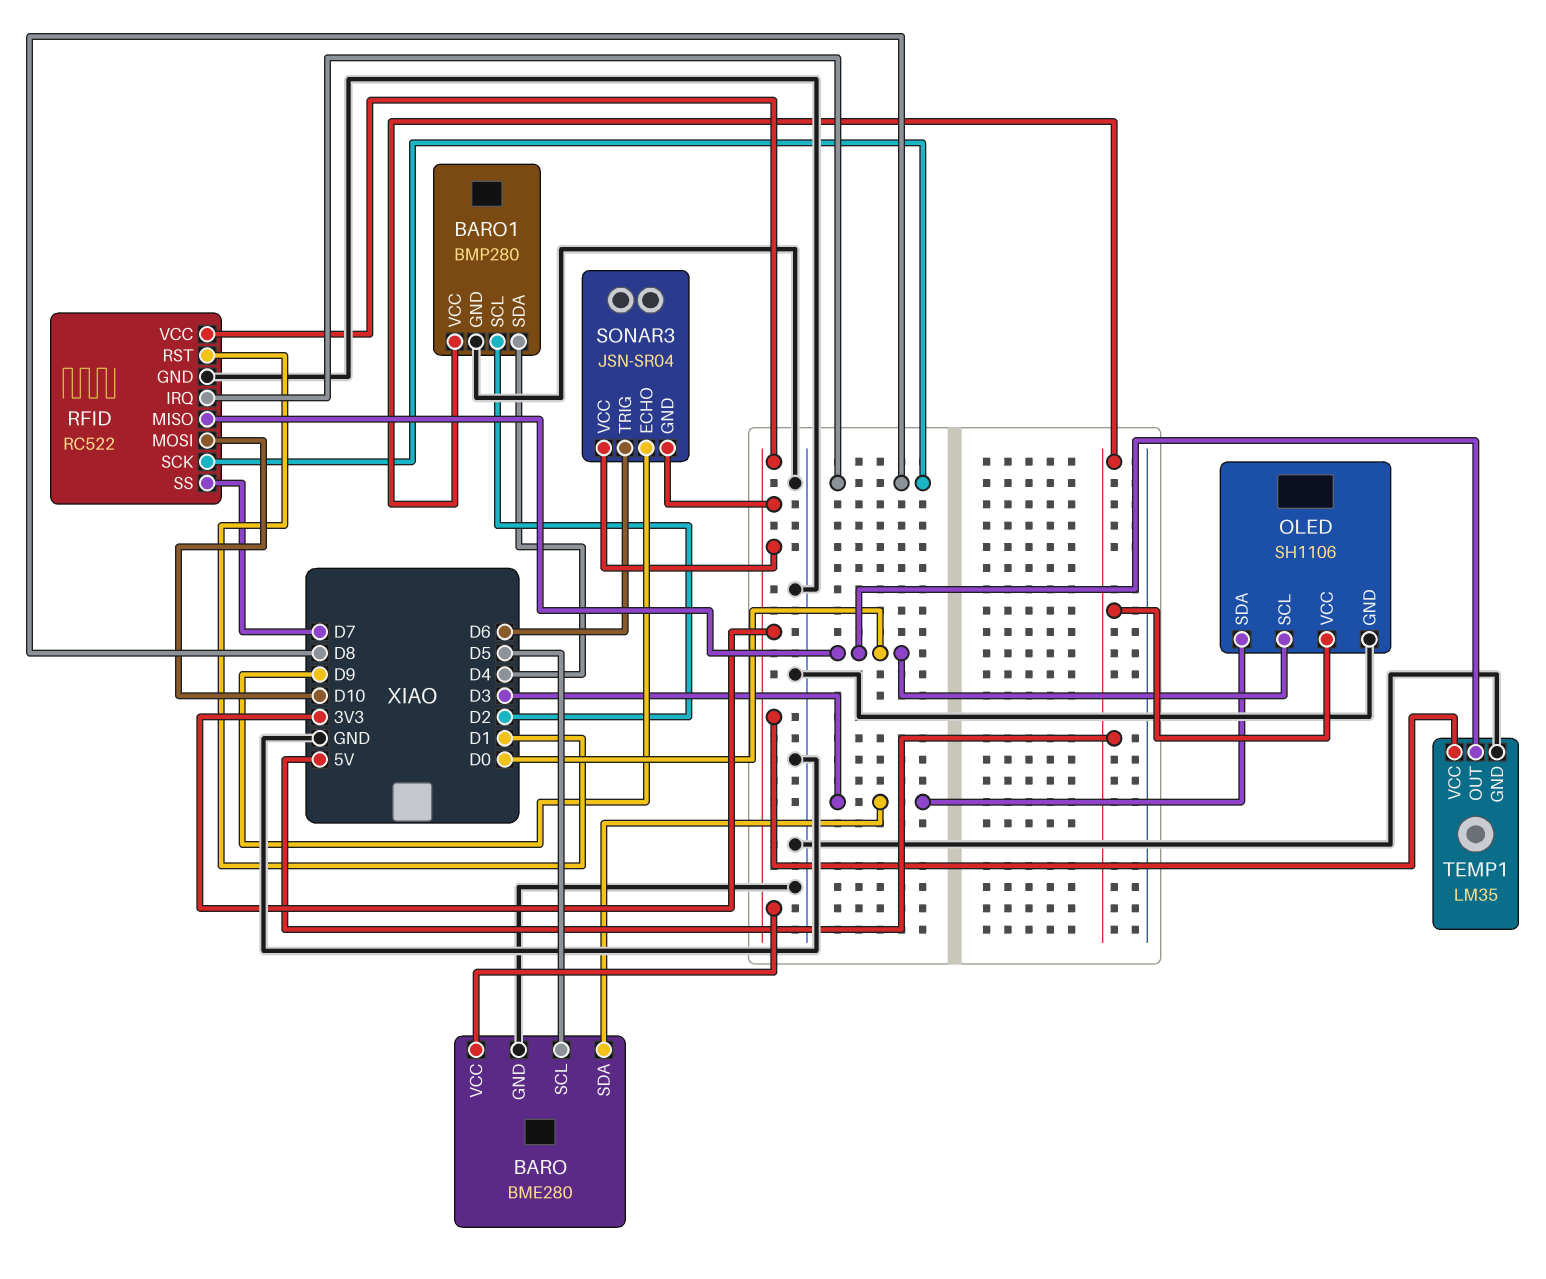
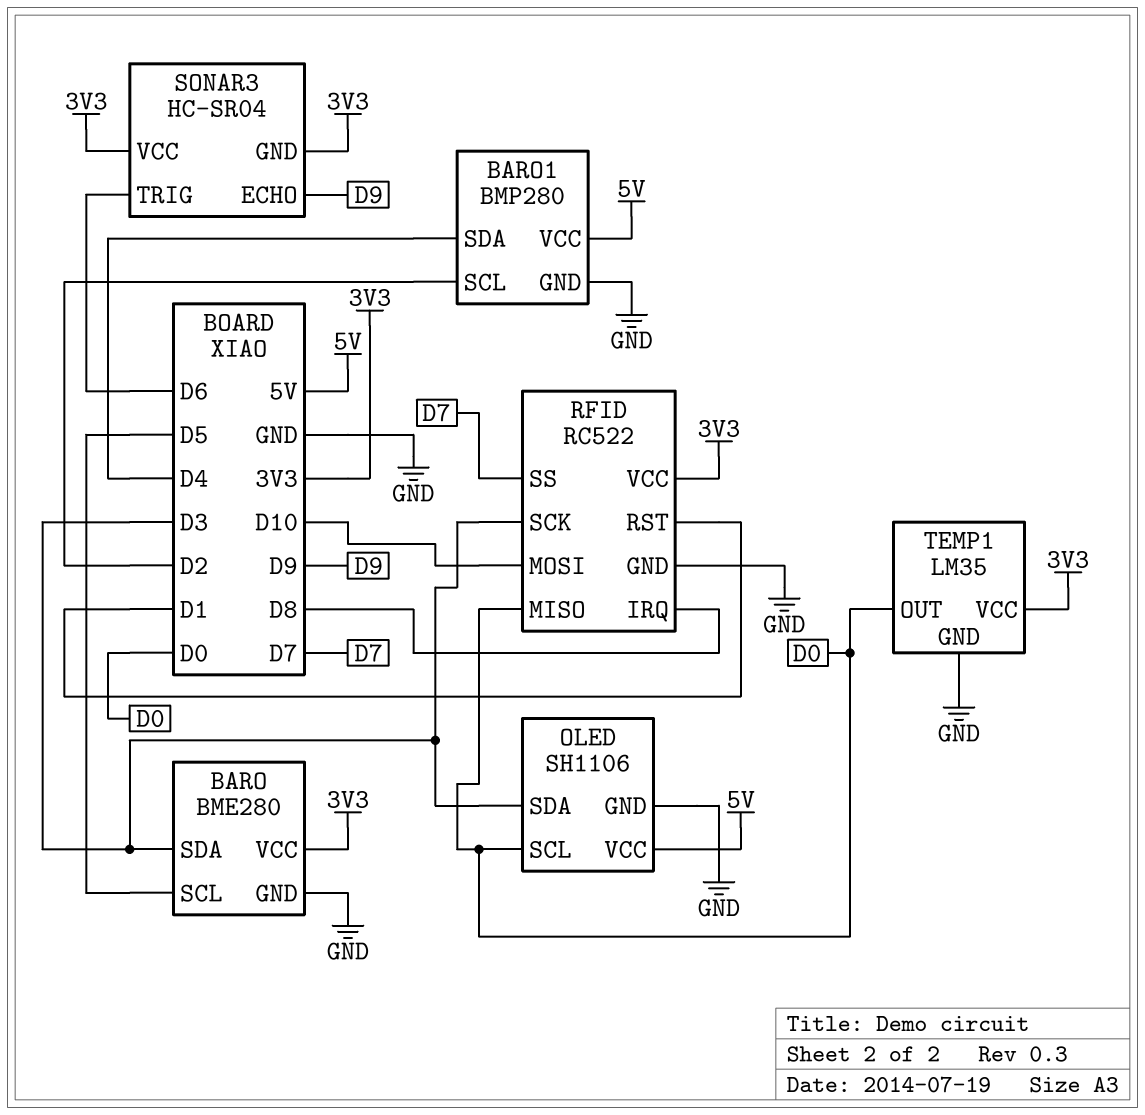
RFID pin SCK: D8 -> D3
SONAR3: JSN-SR04 -> HC-SR04

